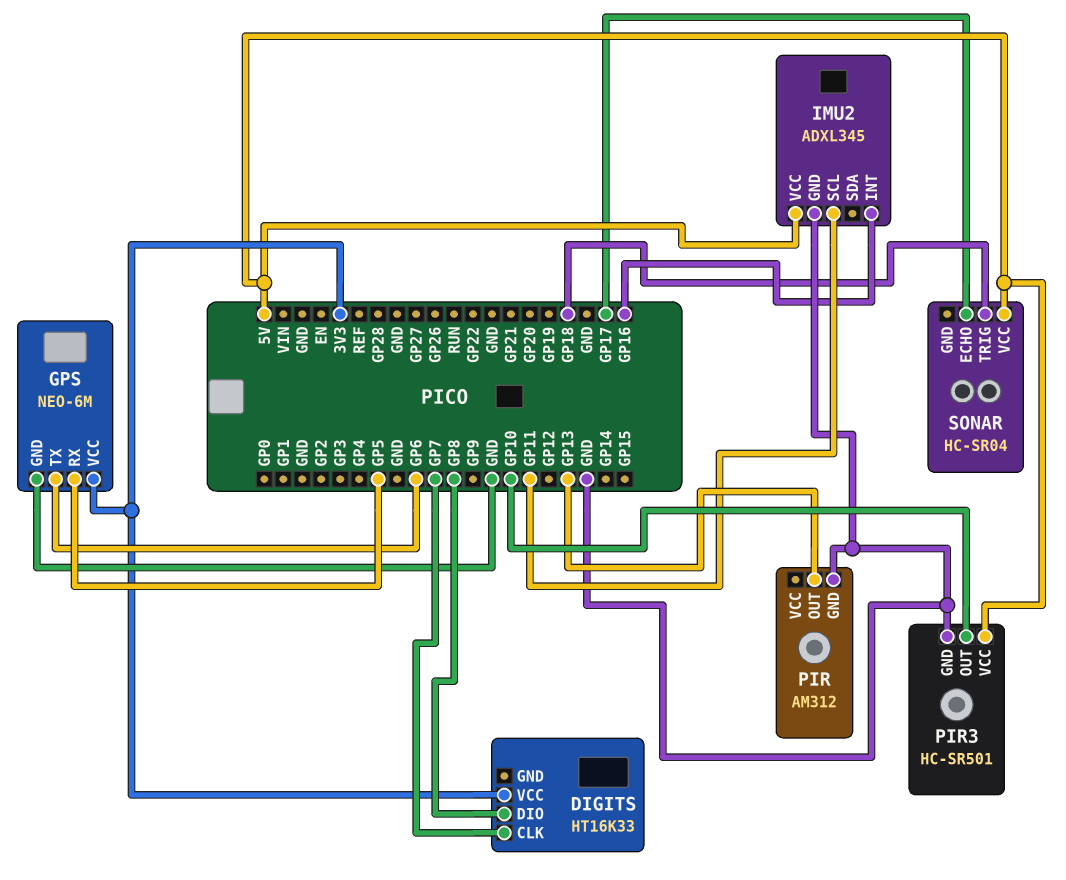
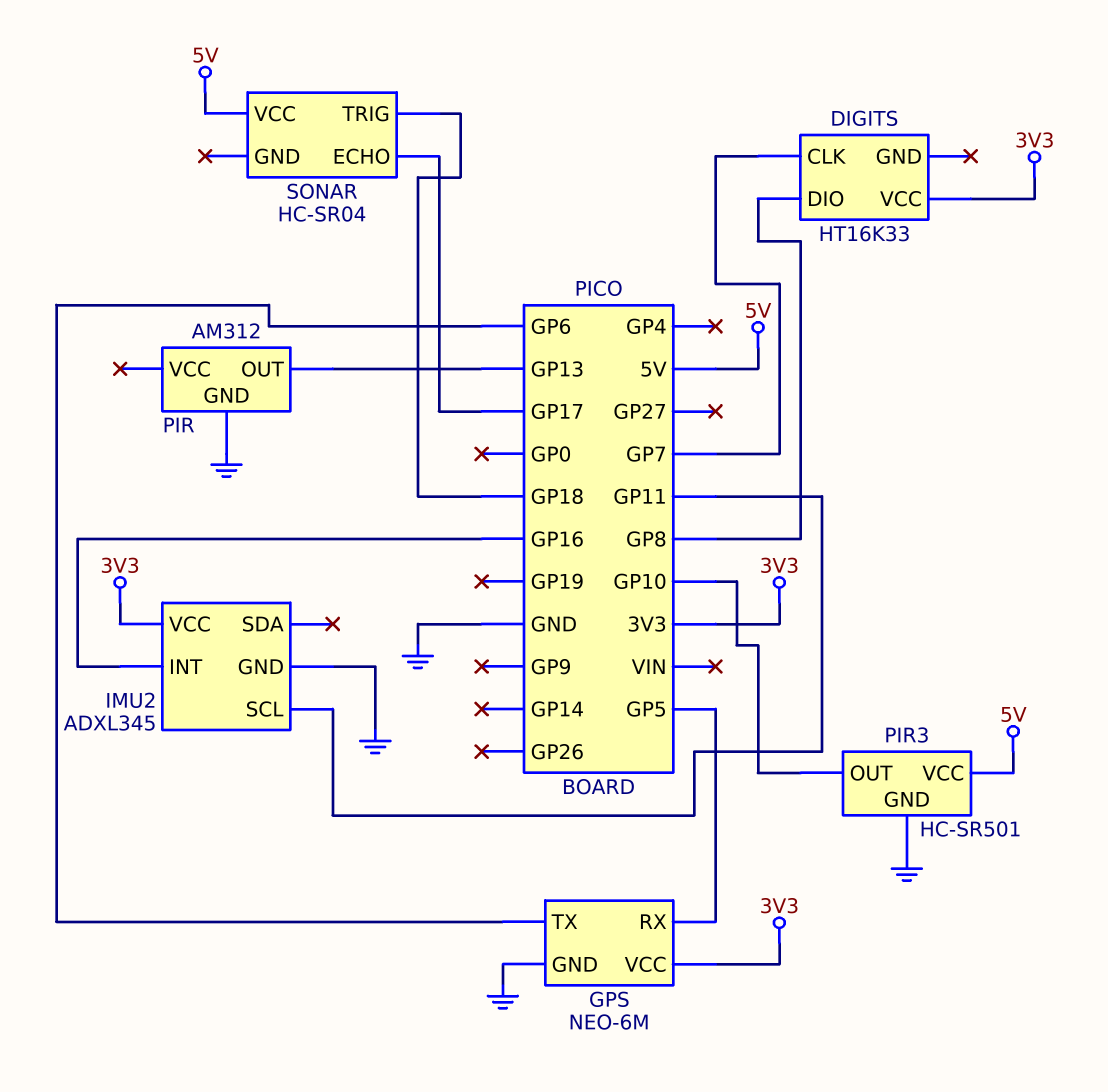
IMU2 pin VCC: 5V -> 3V3

